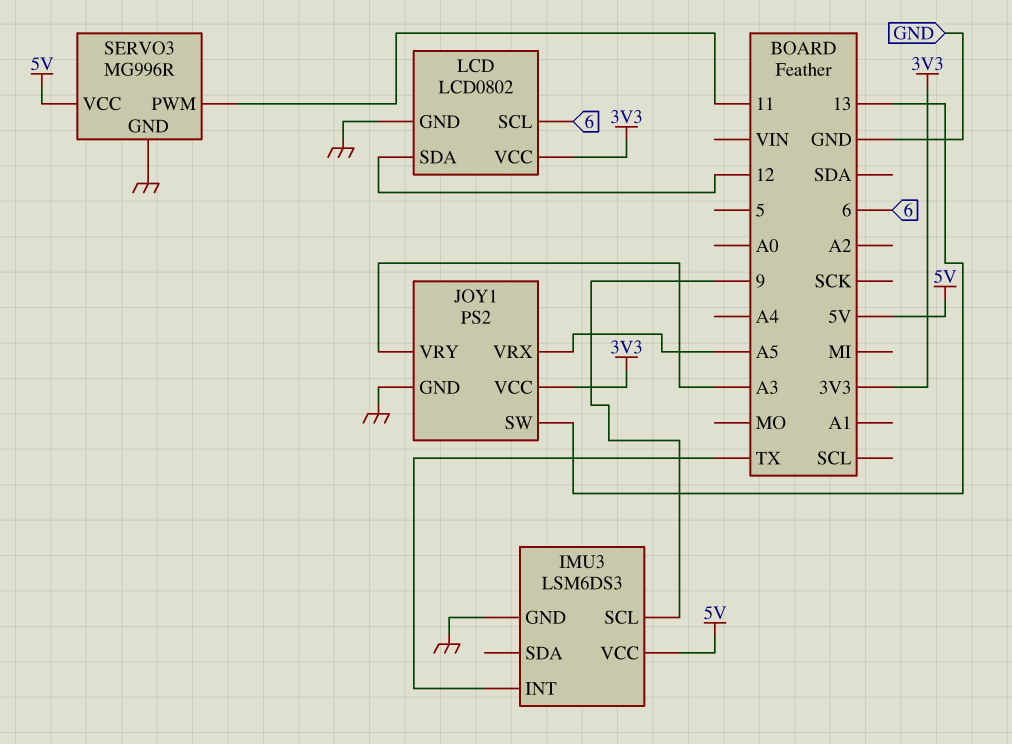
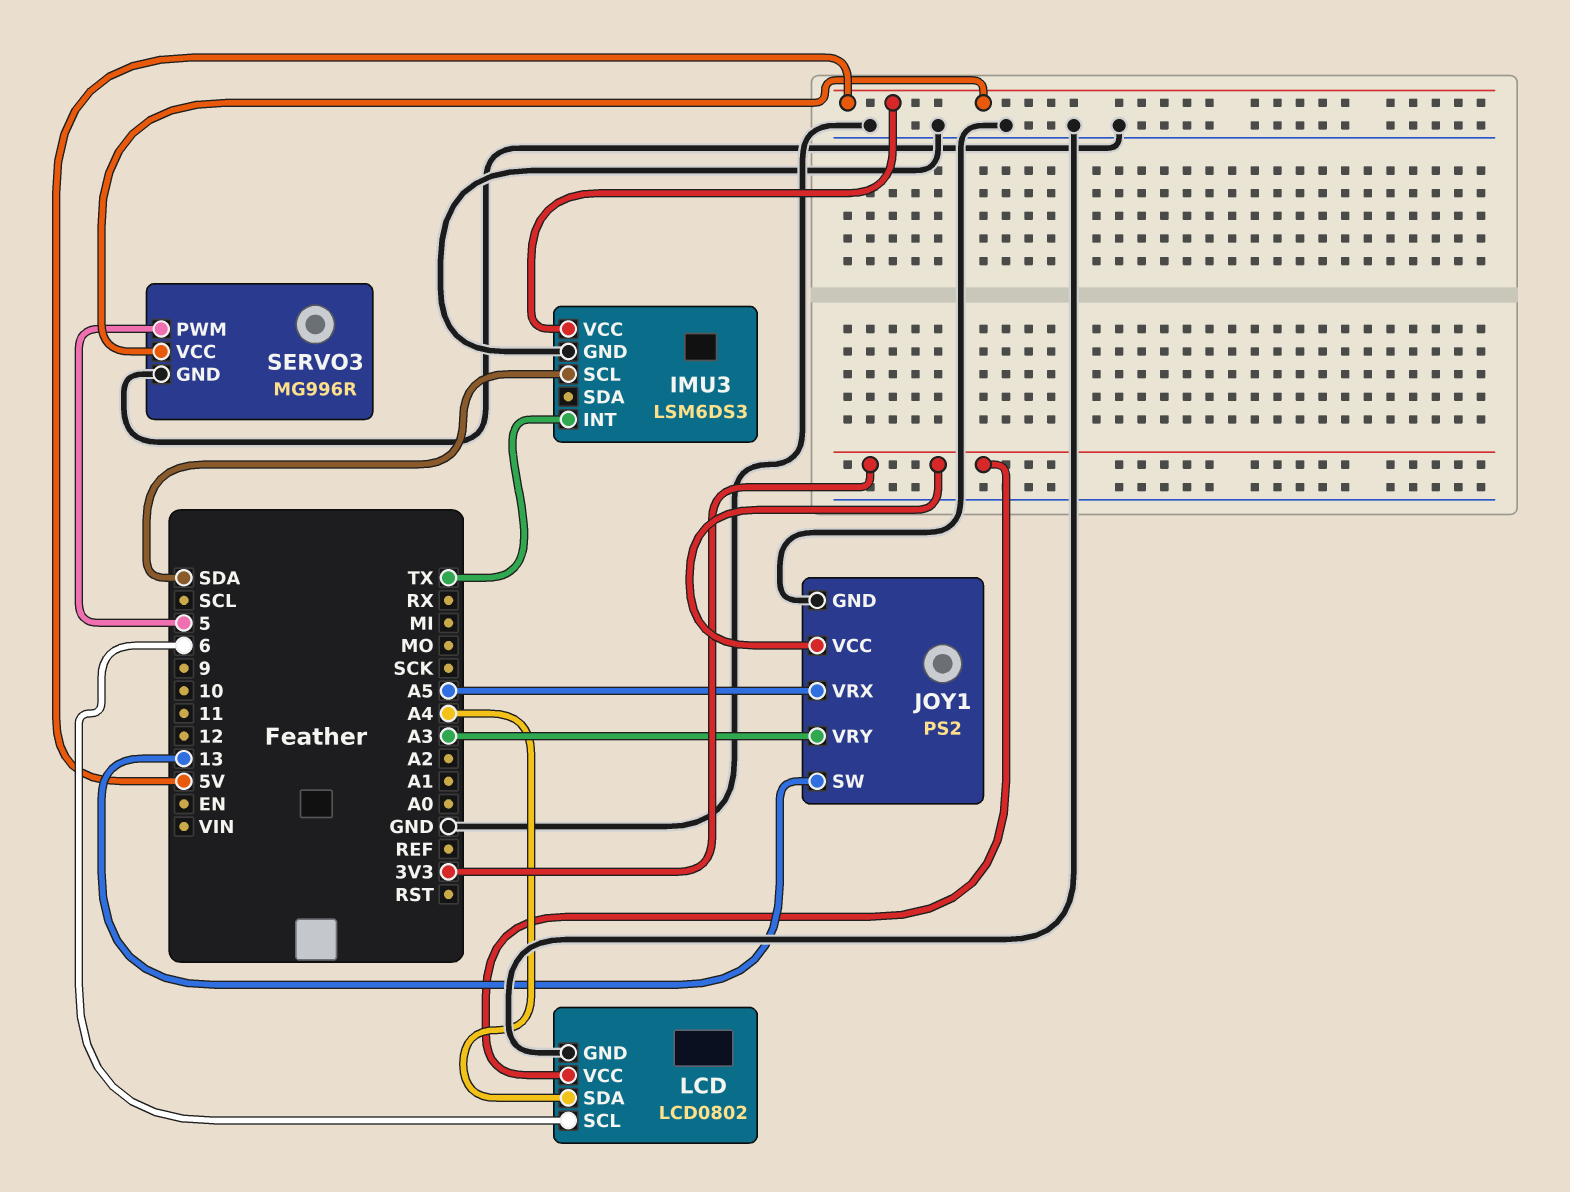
IMU3 pin SCL: 9 -> SDA
LCD pin SDA: 12 -> A4
SERVO3 pin PWM: 11 -> 5

